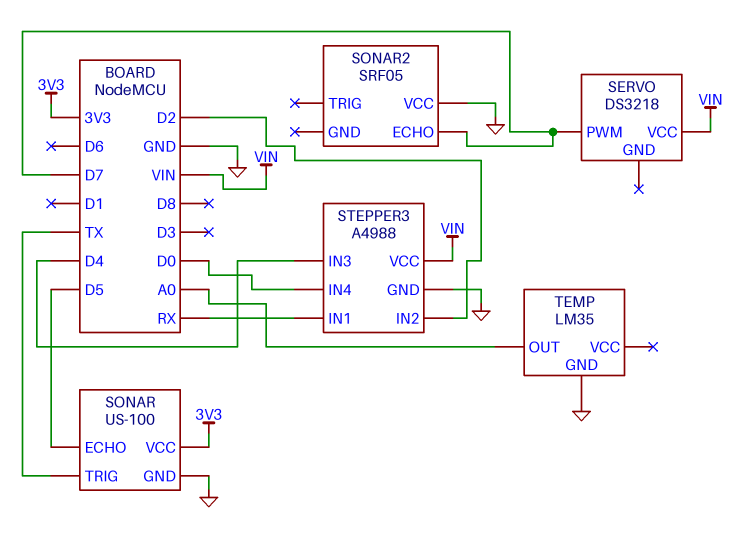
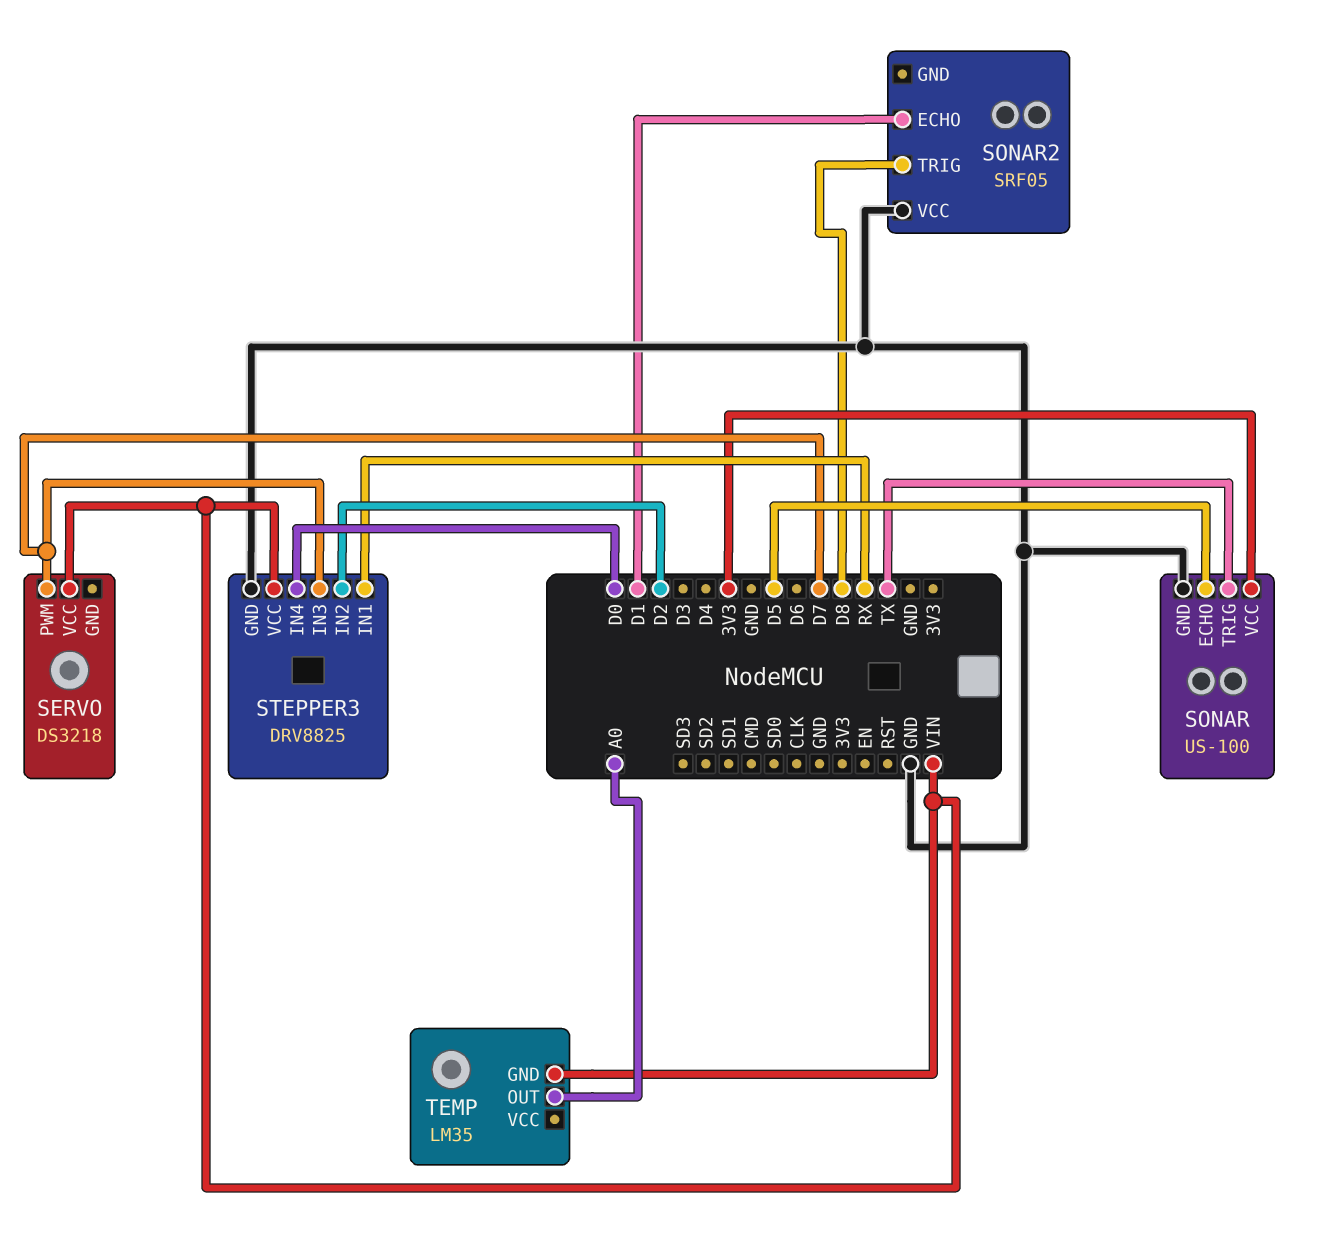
SONAR2 pin ECHO: D7 -> D1
SONAR2 pin TRIG: none -> D8
STEPPER3: A4988 -> DRV8825
STEPPER3 pin IN3: D4 -> D7
TEMP pin GND: GND -> VIN

